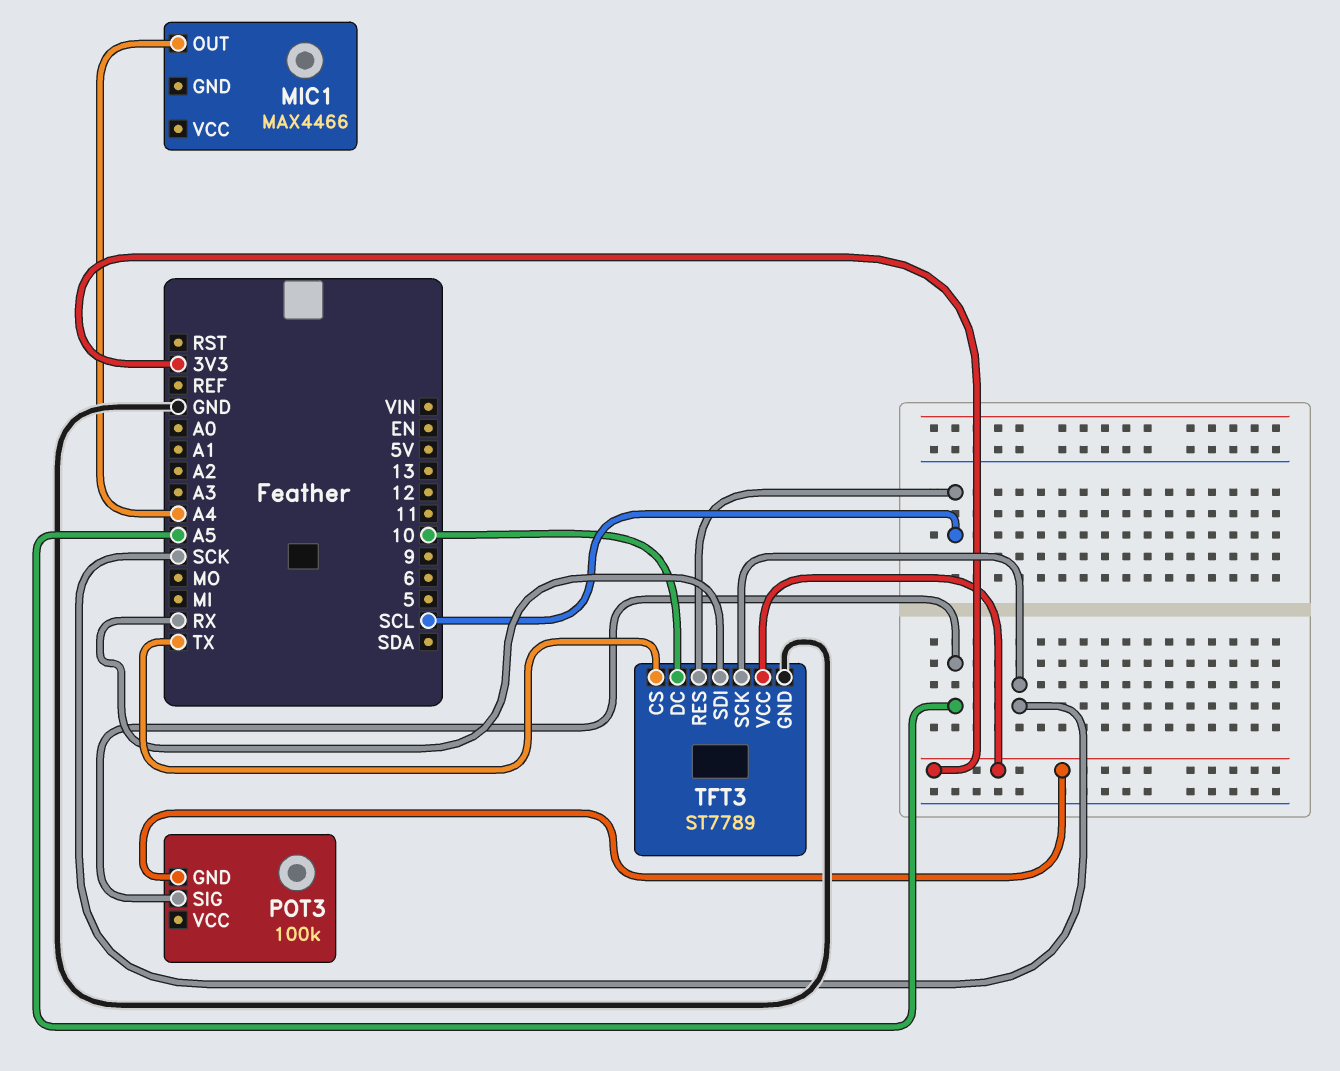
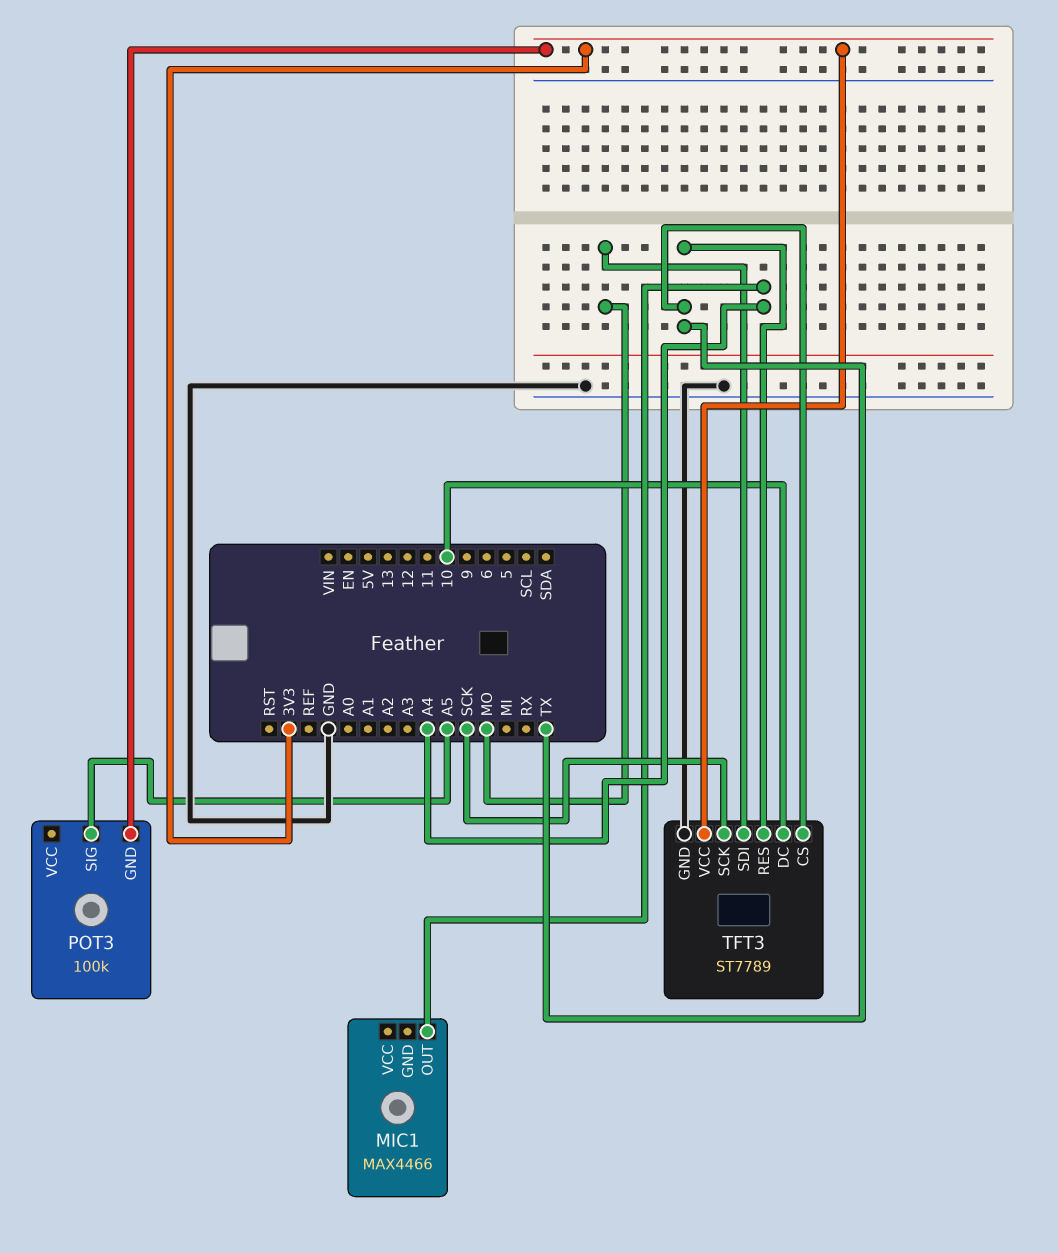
TFT3 pin RES: SCL -> TX
TFT3 pin SDI: RX -> MO

